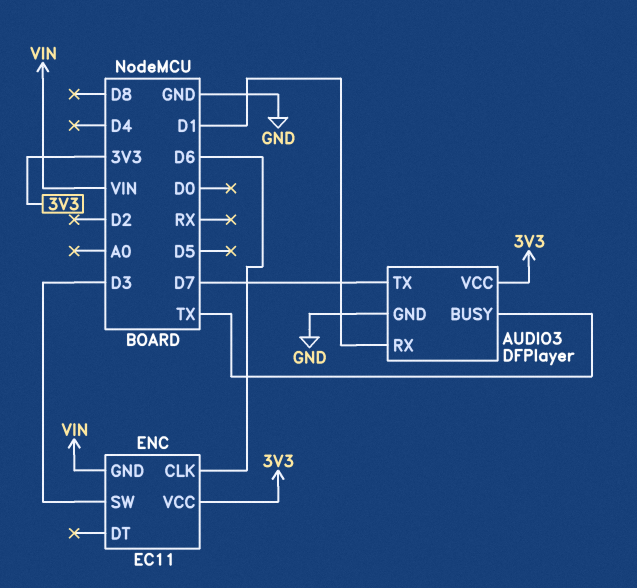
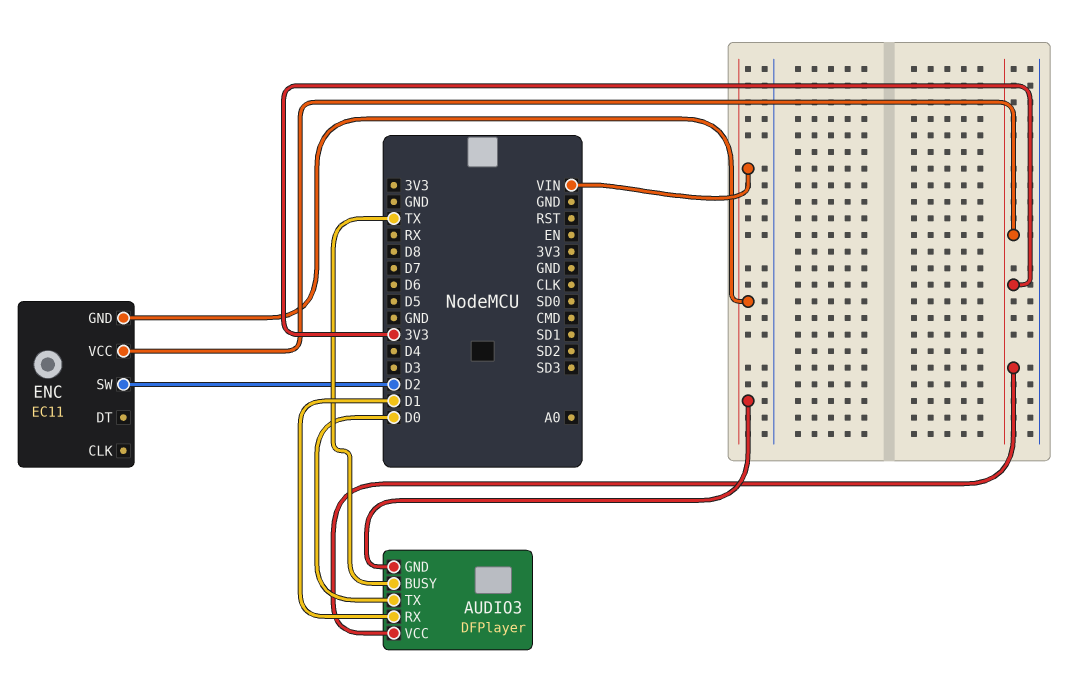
AUDIO3 pin GND: GND -> VIN
AUDIO3 pin TX: D7 -> D0
ENC pin CLK: D6 -> none
ENC pin SW: D3 -> D2

